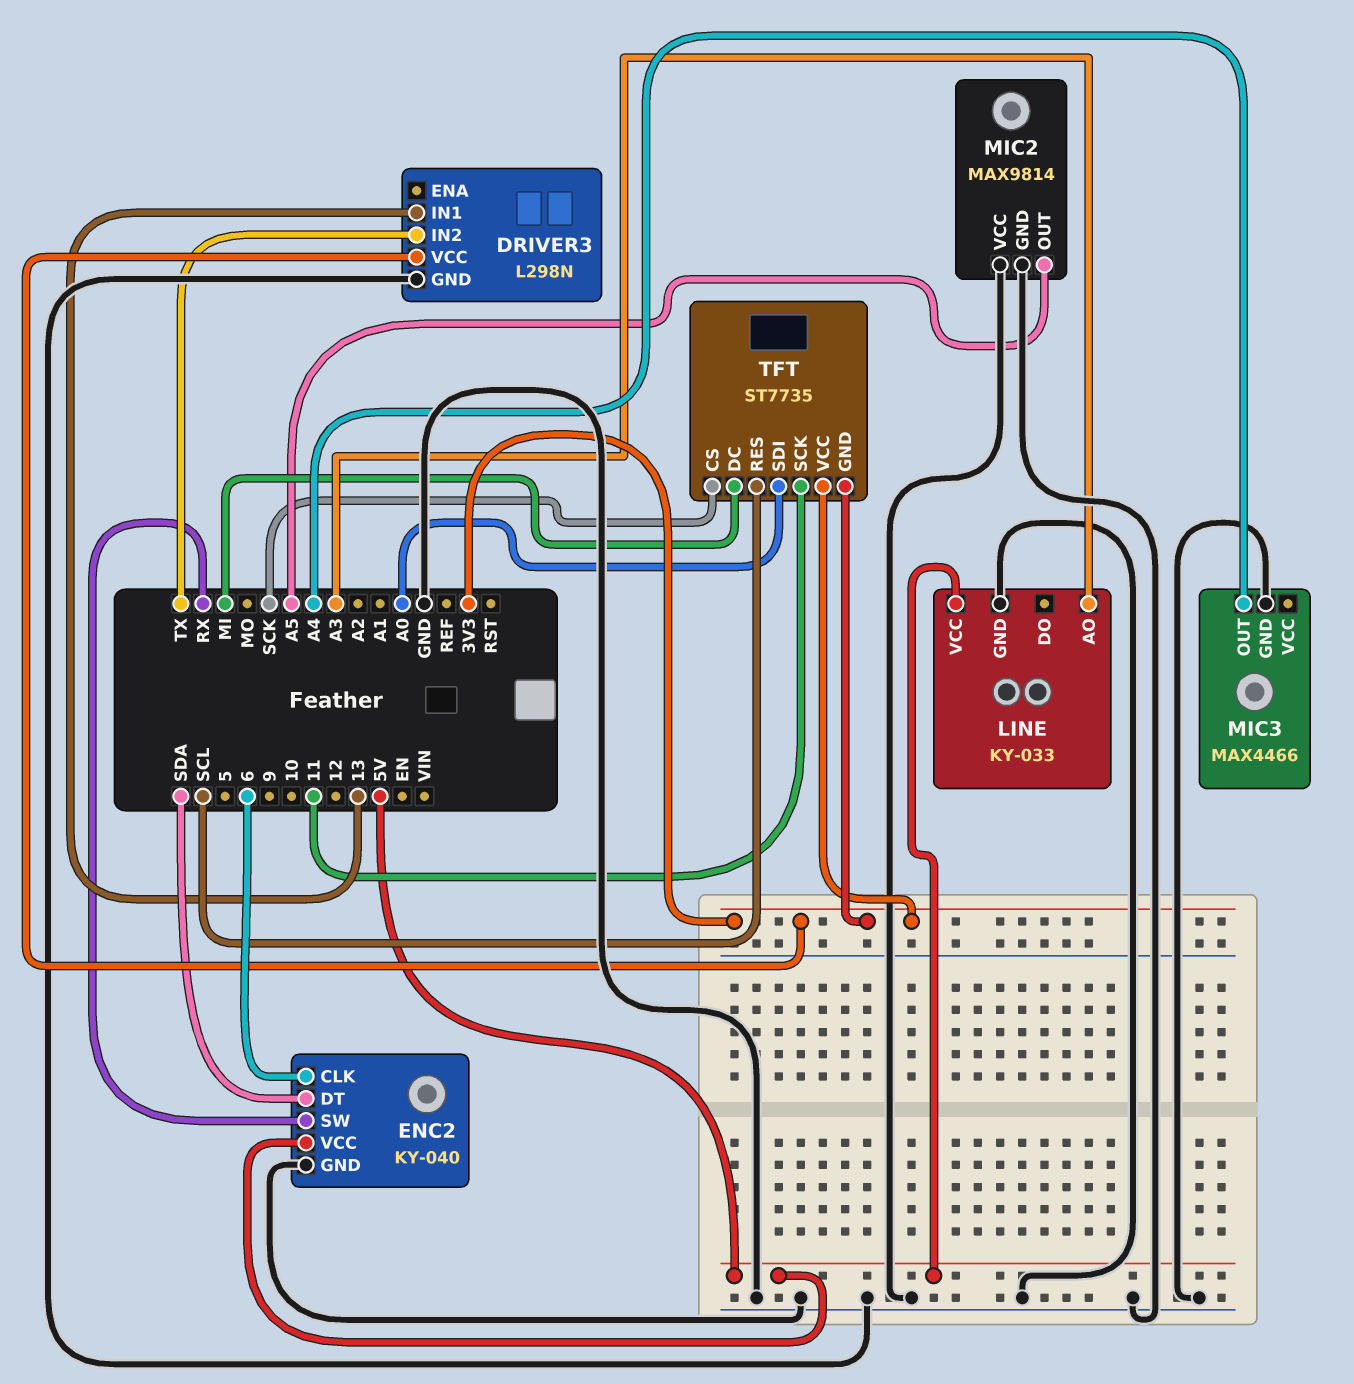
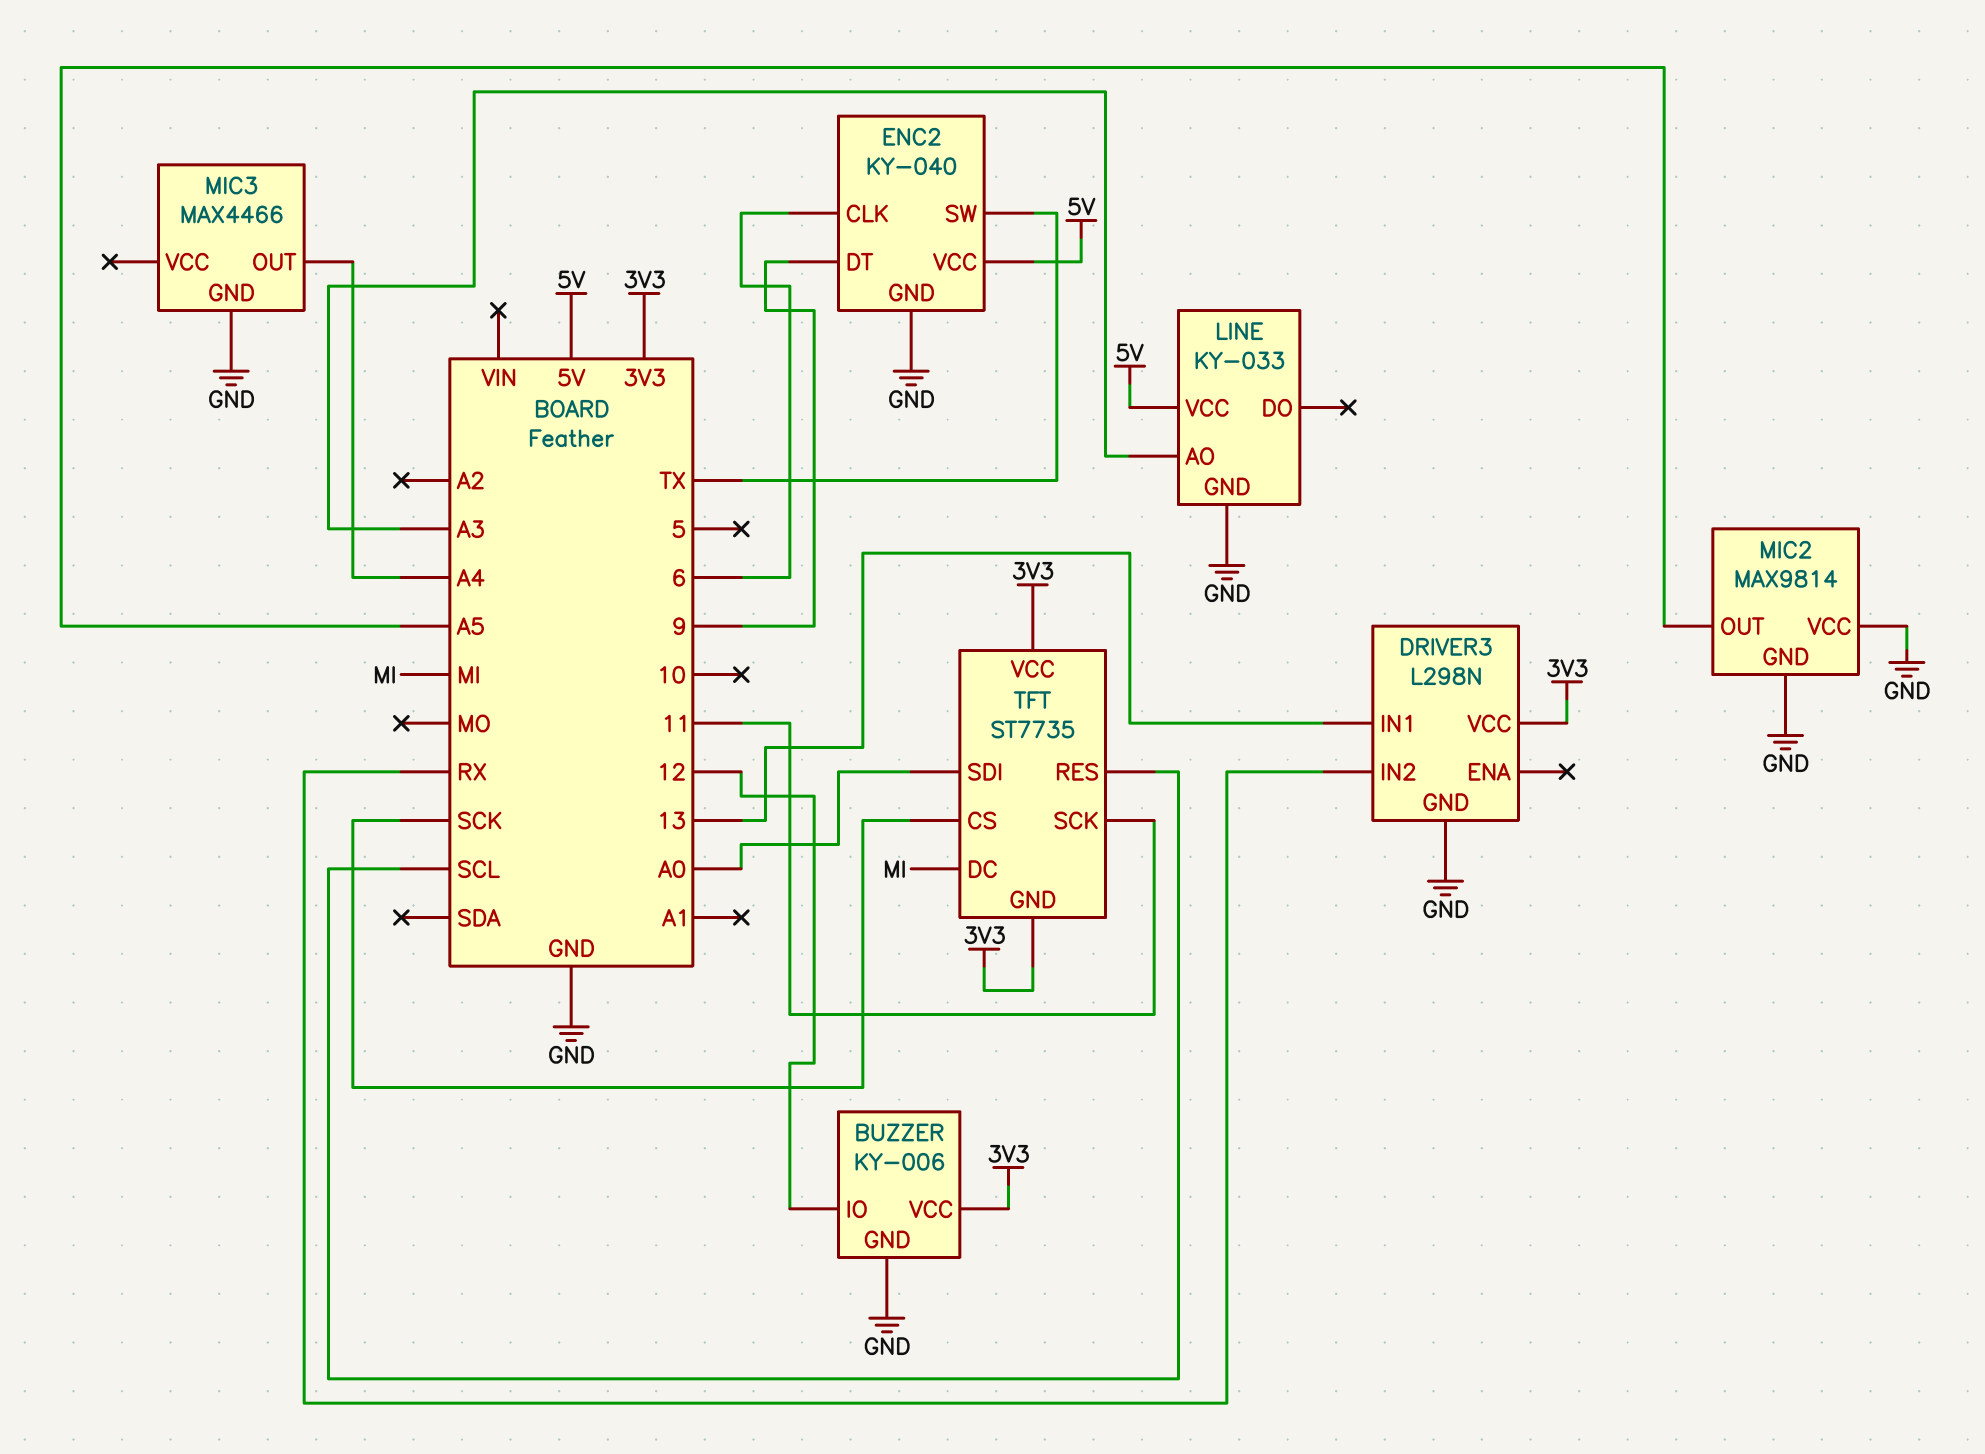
BUZZER: none -> KY-006
BUZZER pin GND: none -> GND
BUZZER pin IO: none -> 12
BUZZER pin VCC: none -> 3V3
DRIVER3 pin IN2: TX -> RX
ENC2 pin DT: SDA -> 9
ENC2 pin SW: RX -> TX

